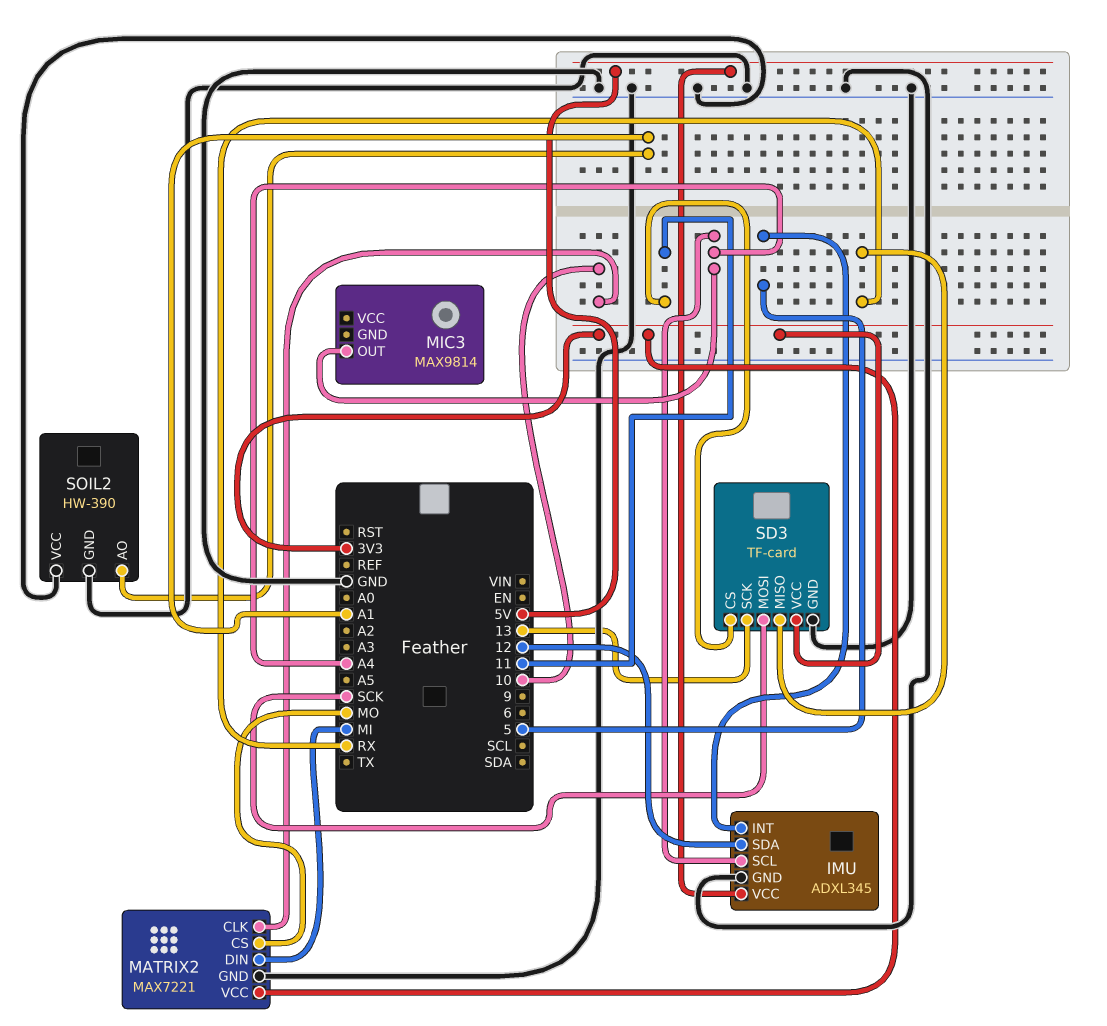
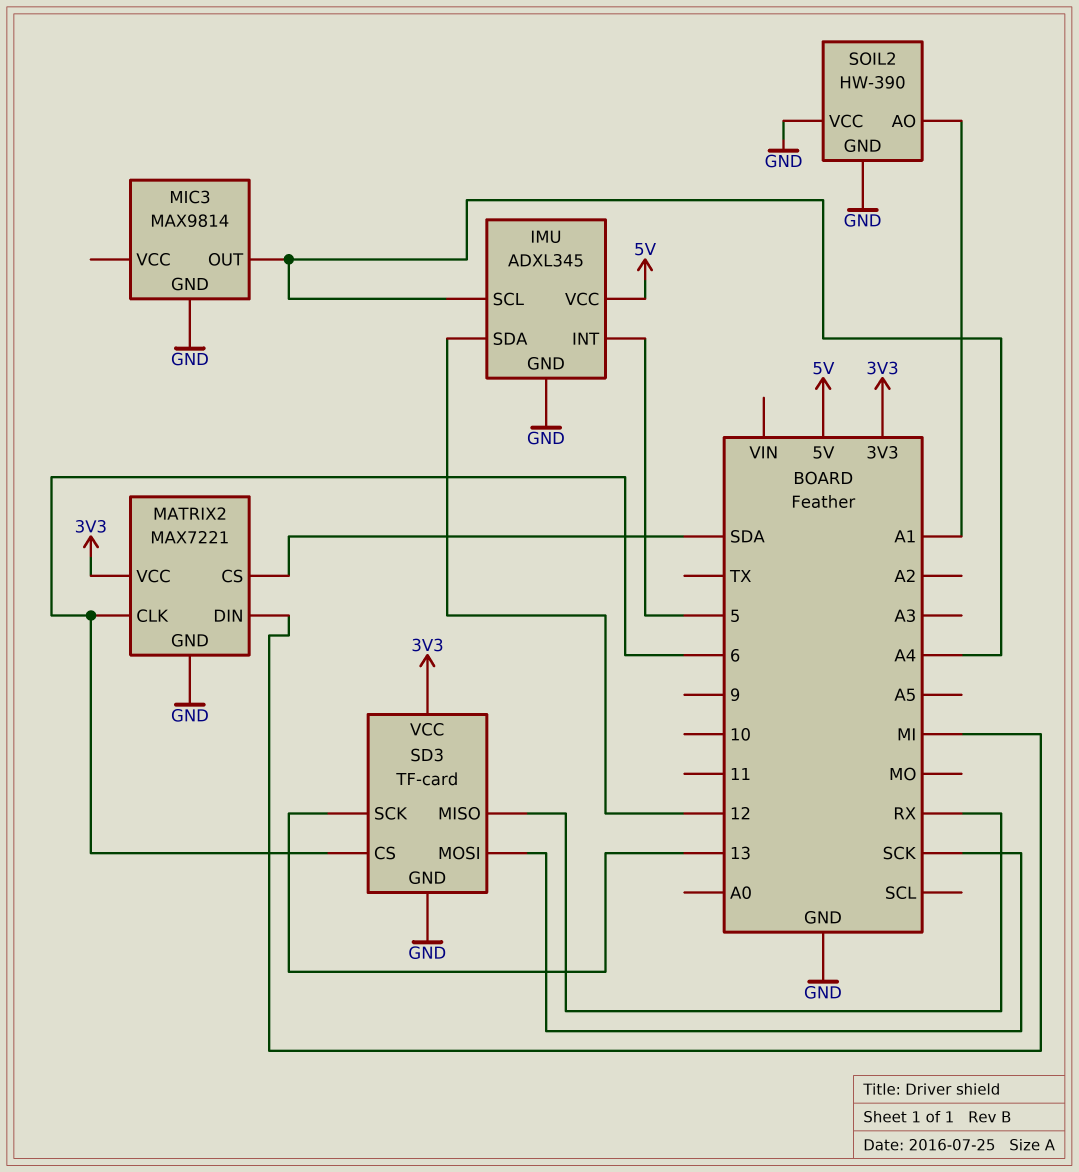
MATRIX2 pin CLK: 10 -> 6
MATRIX2 pin CS: MO -> SDA
MIC3 pin GND: none -> GND
SD3 pin CS: 11 -> 6

